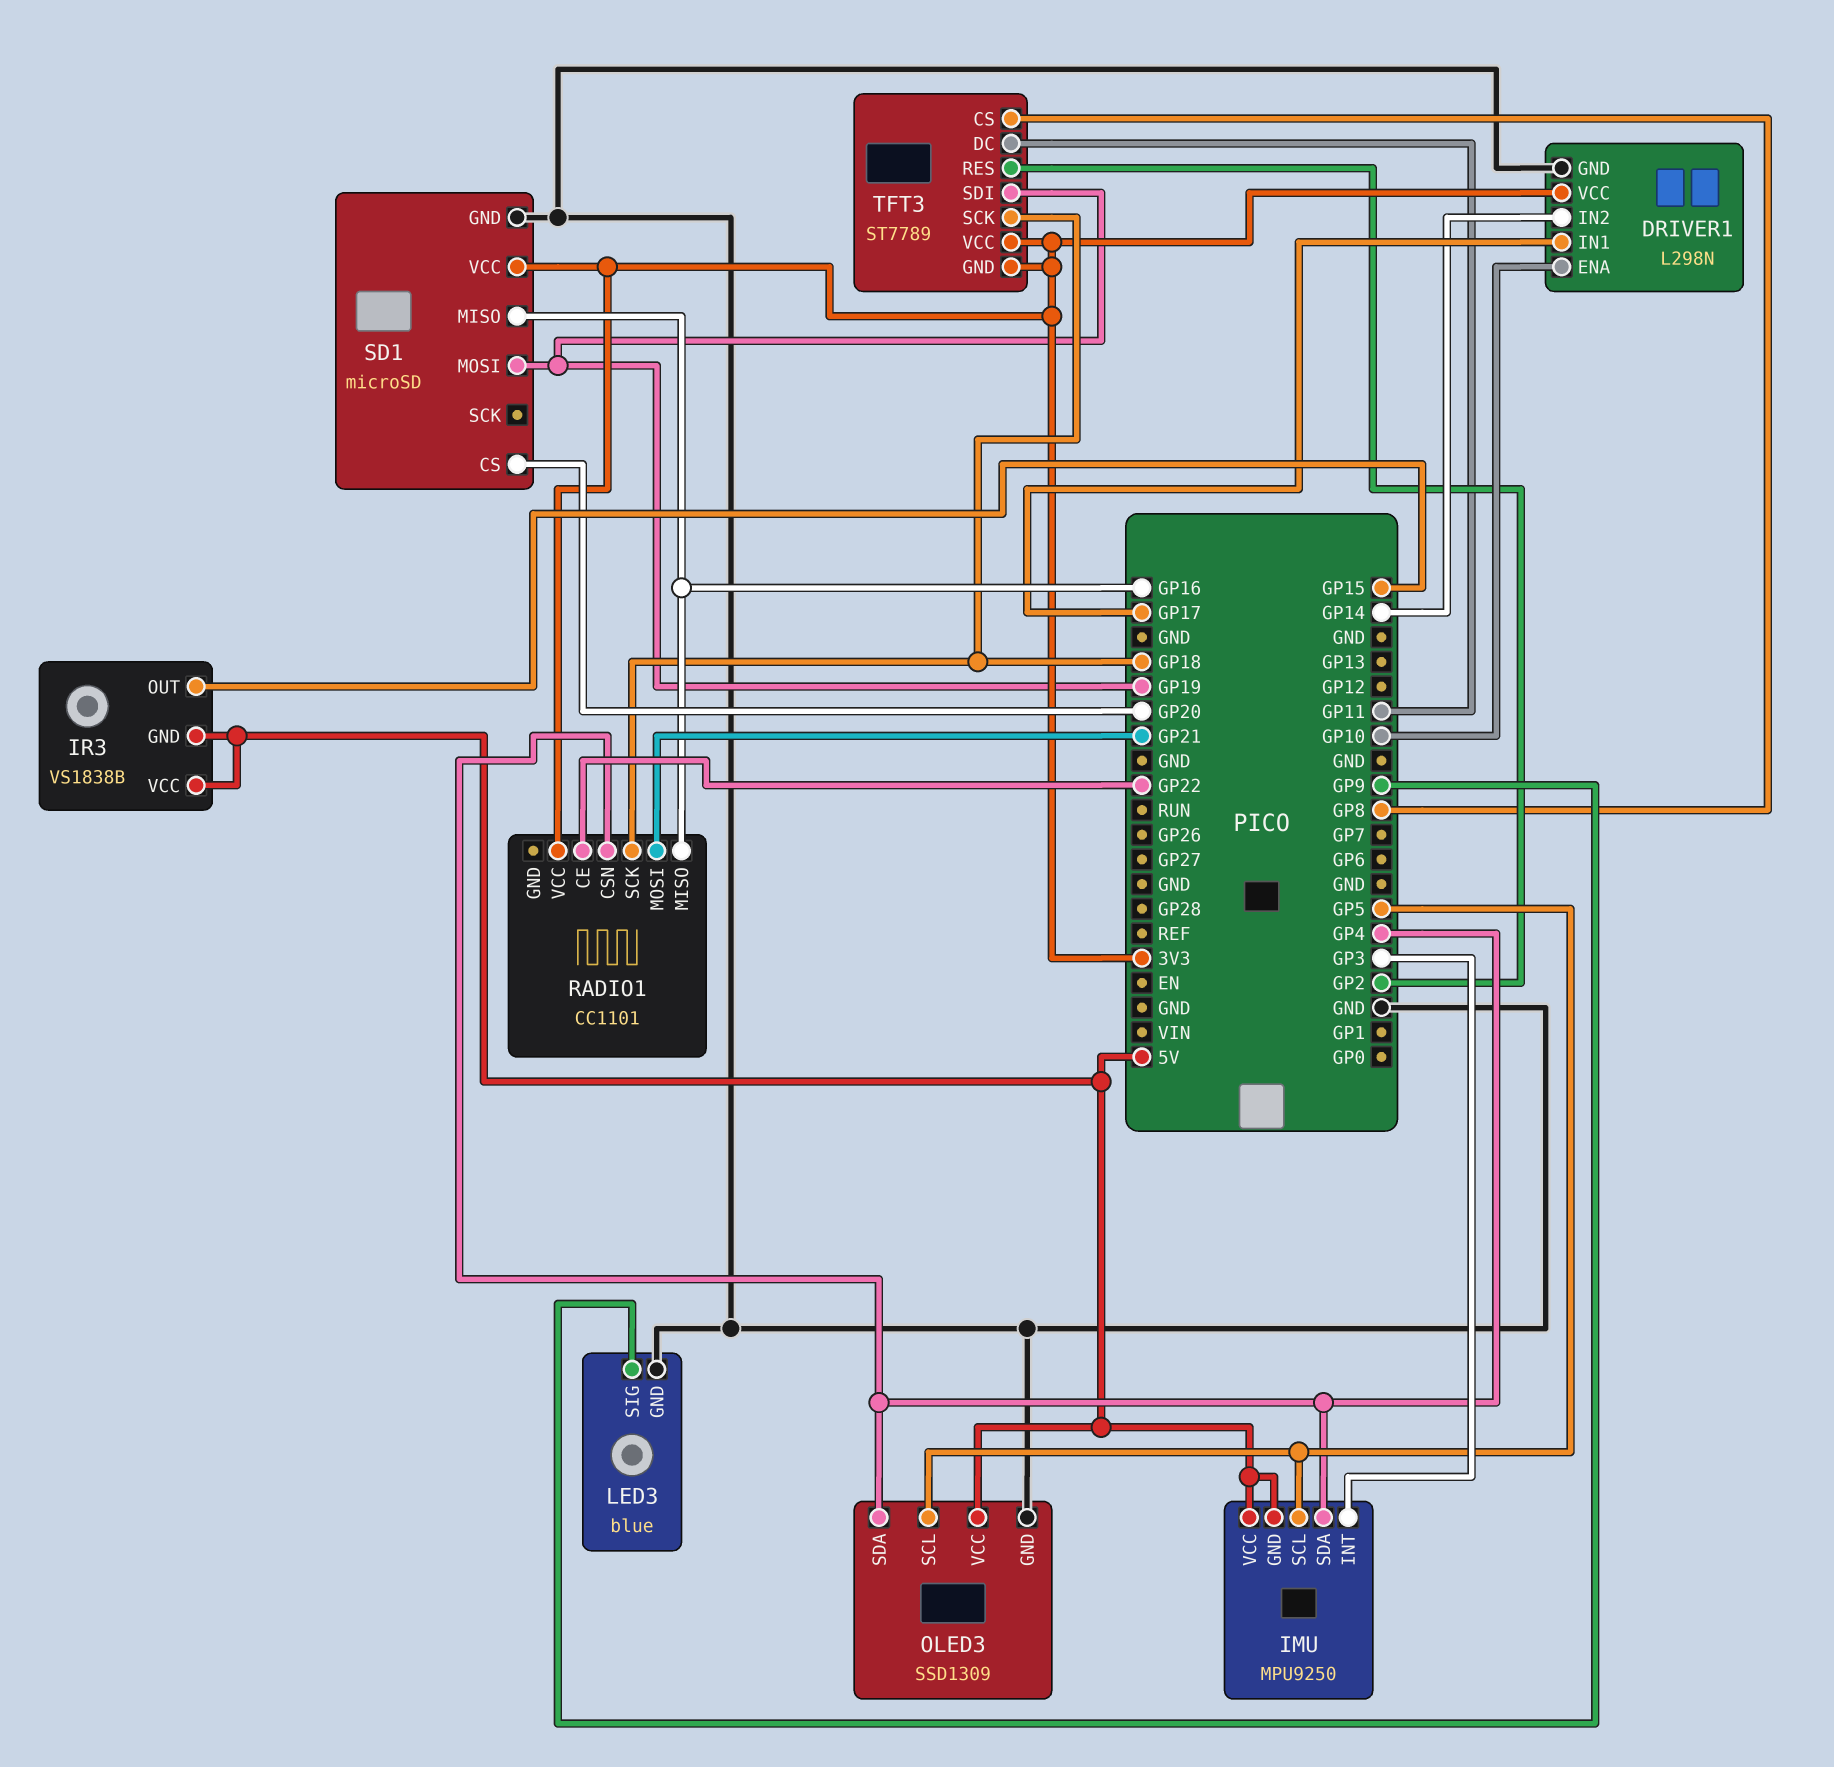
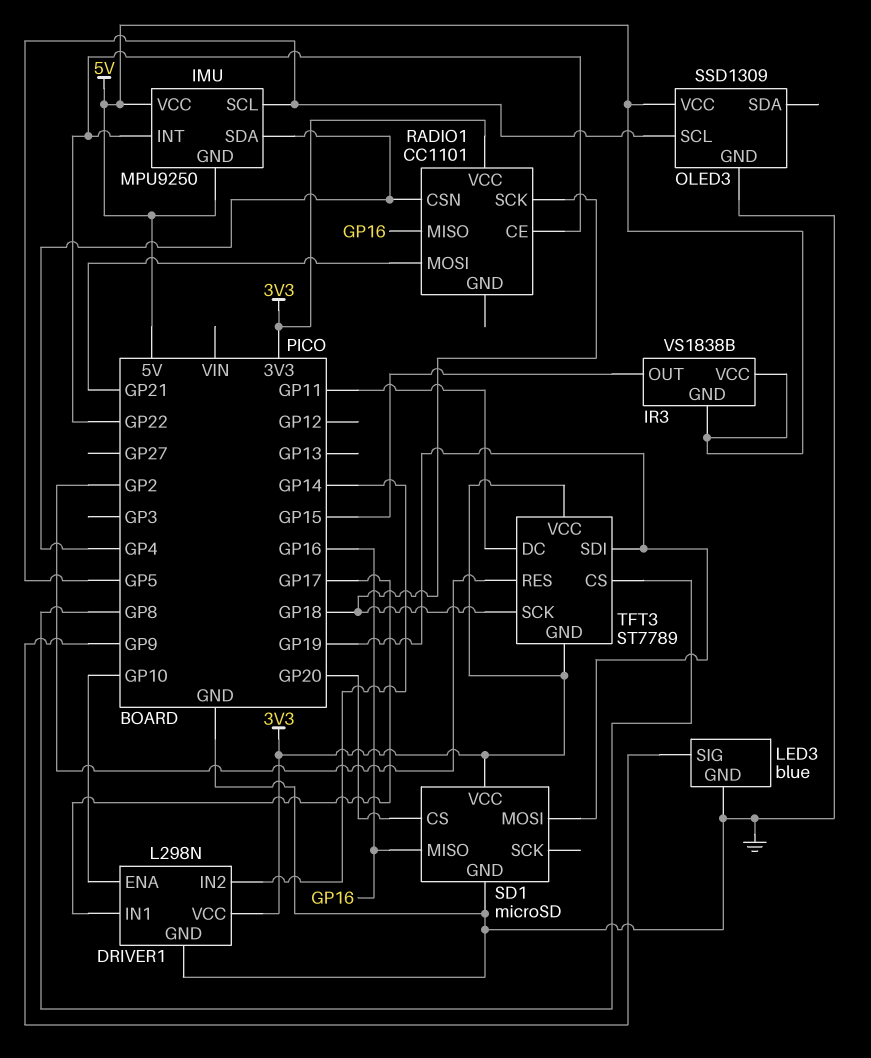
IMU pin INT: GP3 -> GP22
OLED3 pin SDA: GP4 -> none

